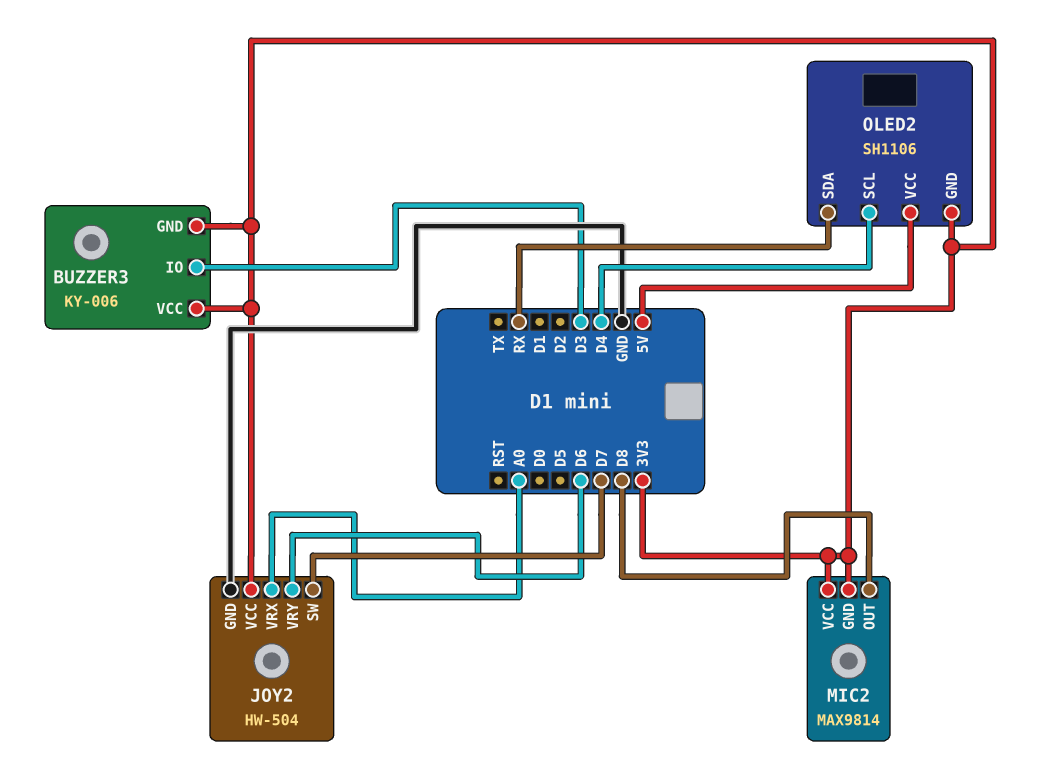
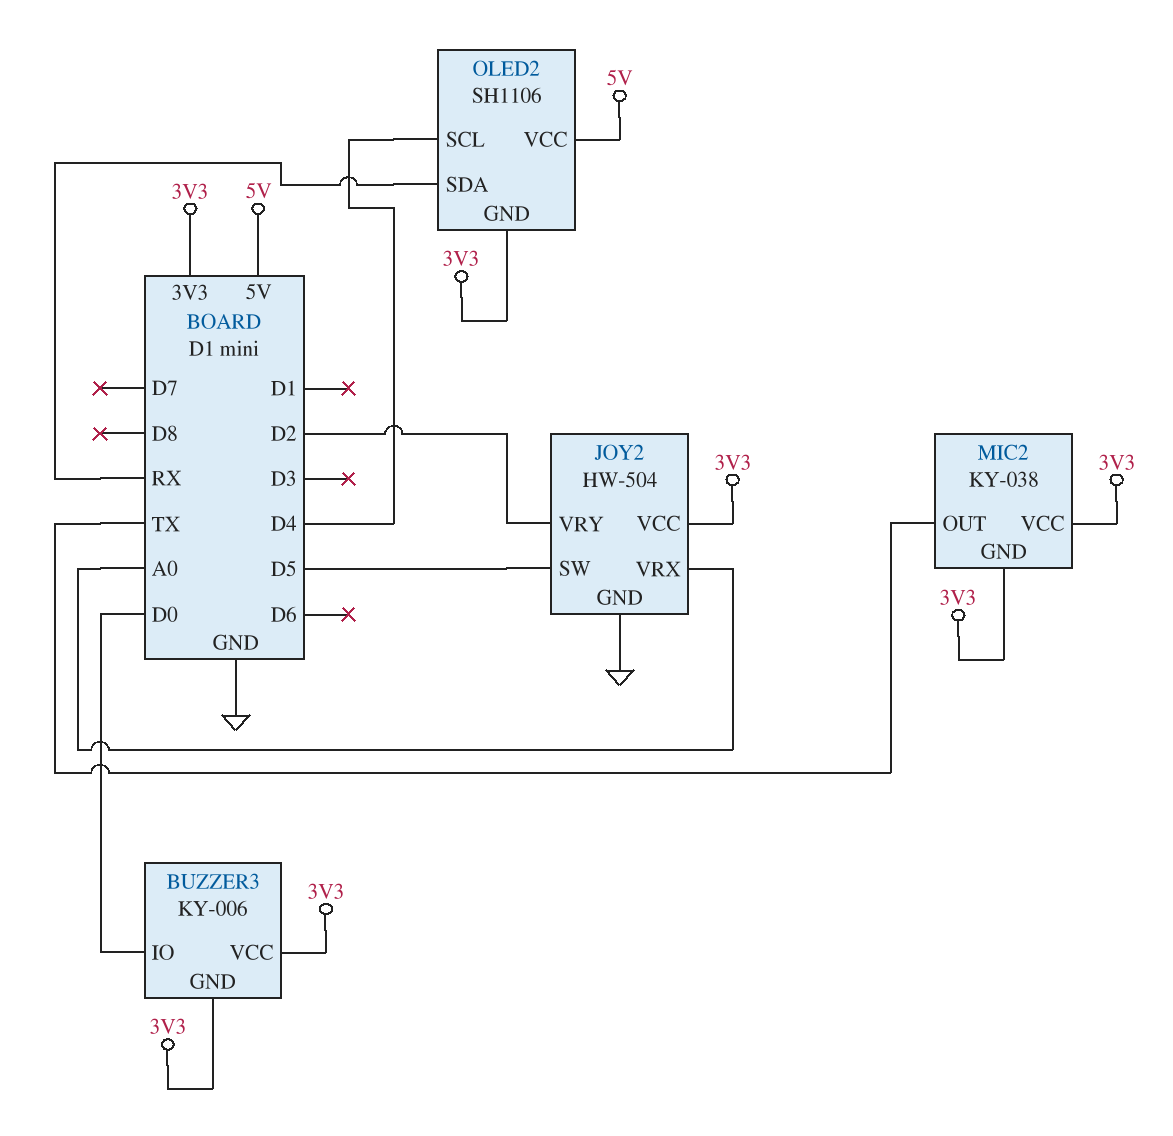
BUZZER3 pin IO: D3 -> D0
JOY2 pin SW: D7 -> D5
JOY2 pin VRY: D6 -> D2
MIC2: MAX9814 -> KY-038
MIC2 pin OUT: D8 -> TX

